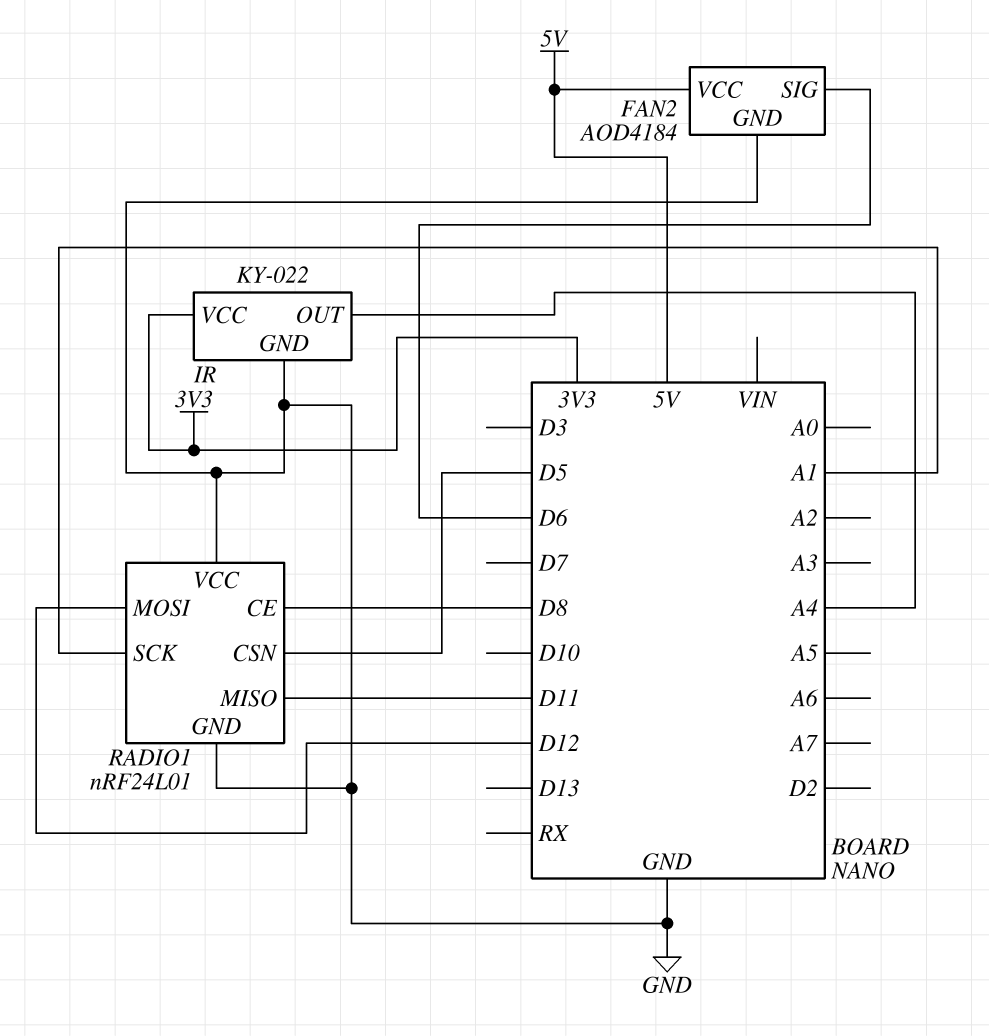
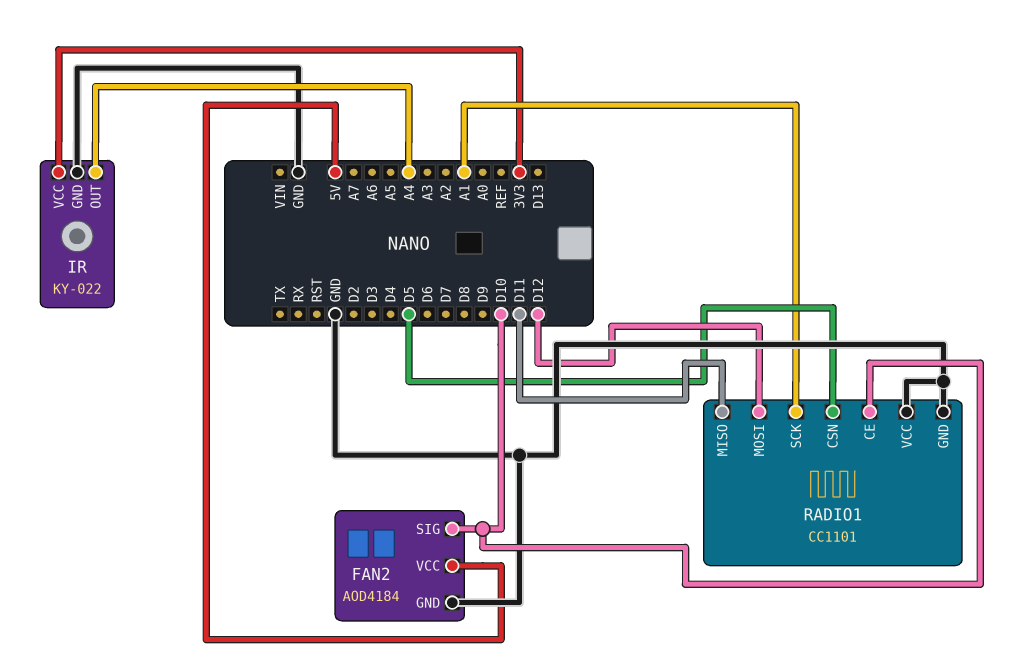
FAN2 pin SIG: D6 -> D10
RADIO1: nRF24L01 -> CC1101
RADIO1 pin CE: D8 -> D10

